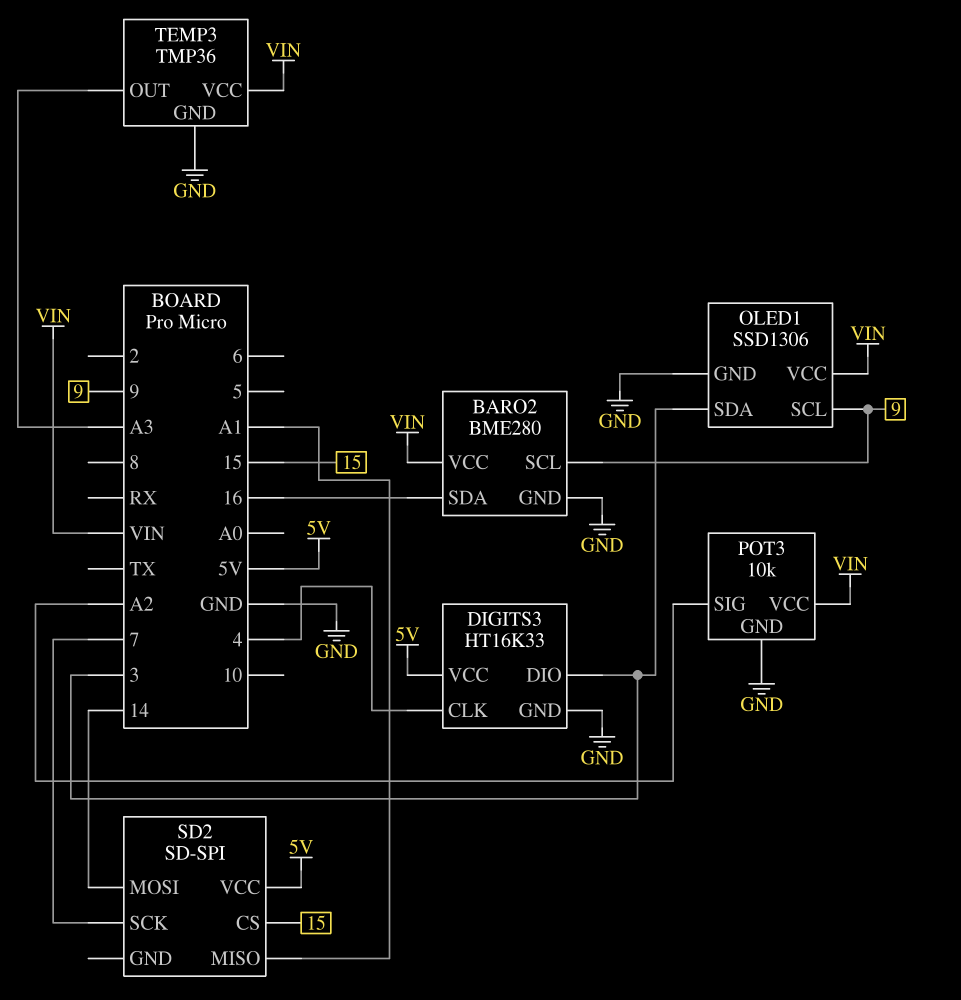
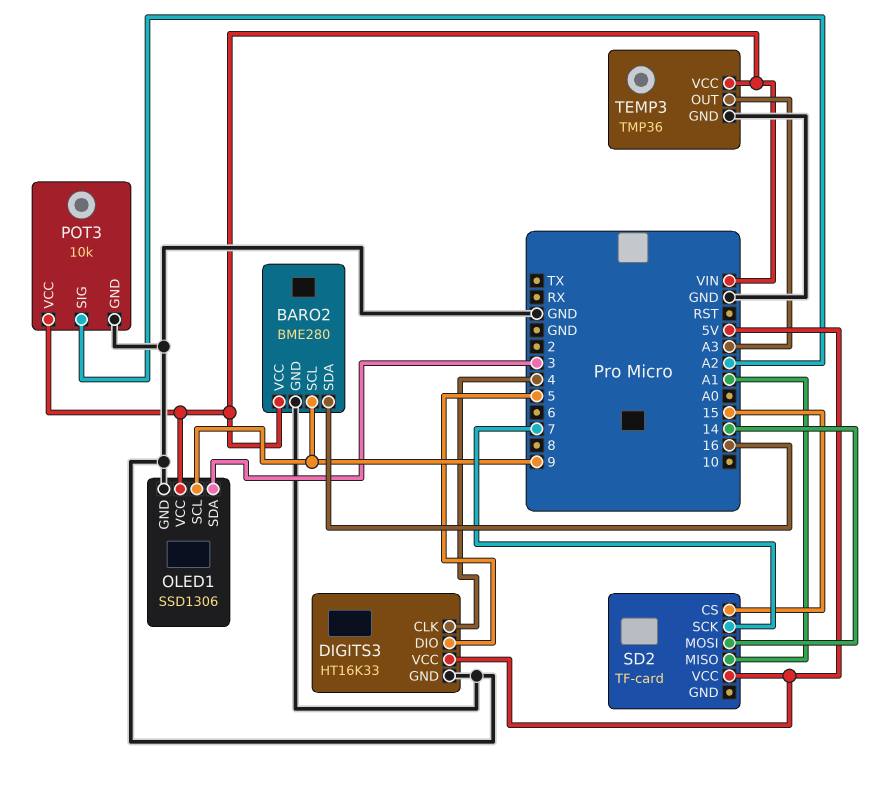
DIGITS3 pin DIO: 3 -> 5
SD2: SD-SPI -> TF-card

